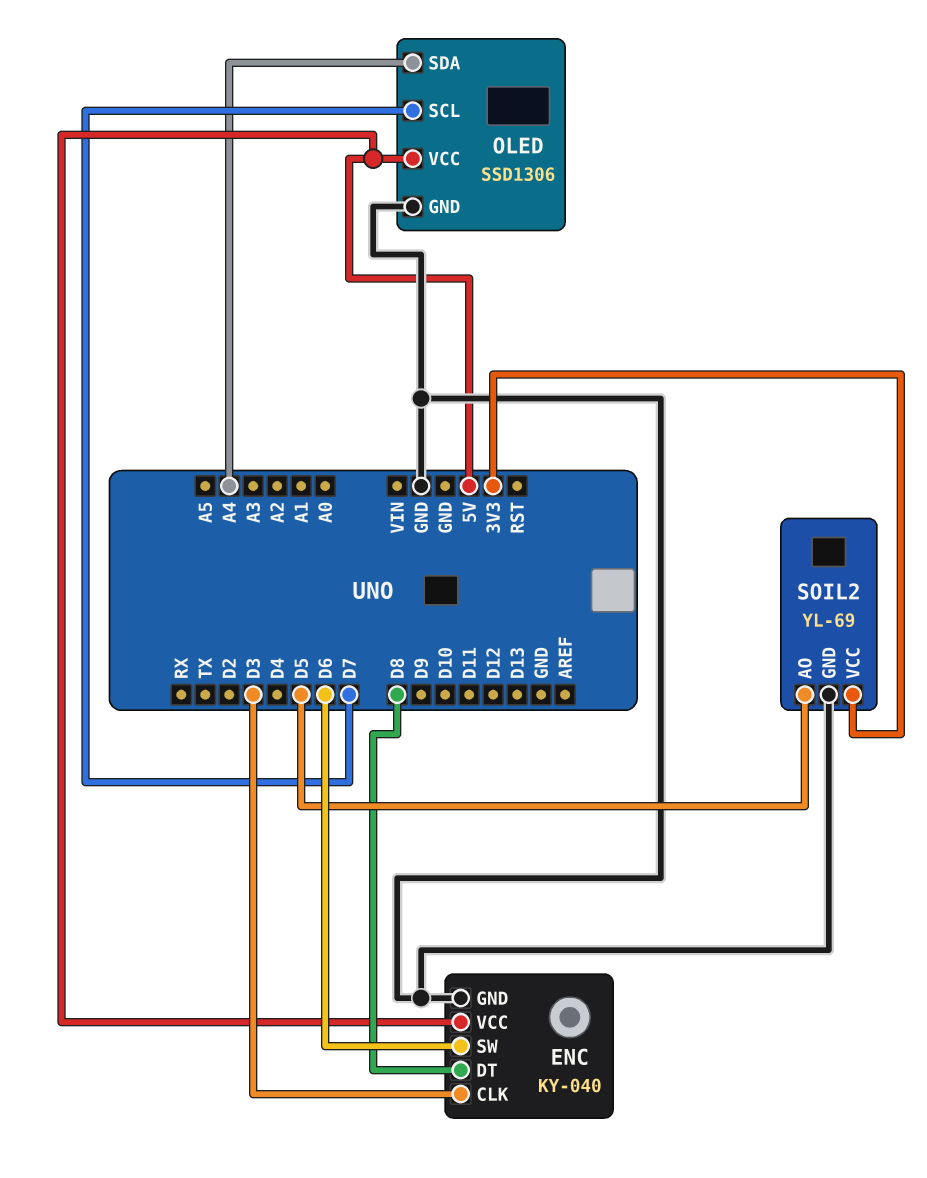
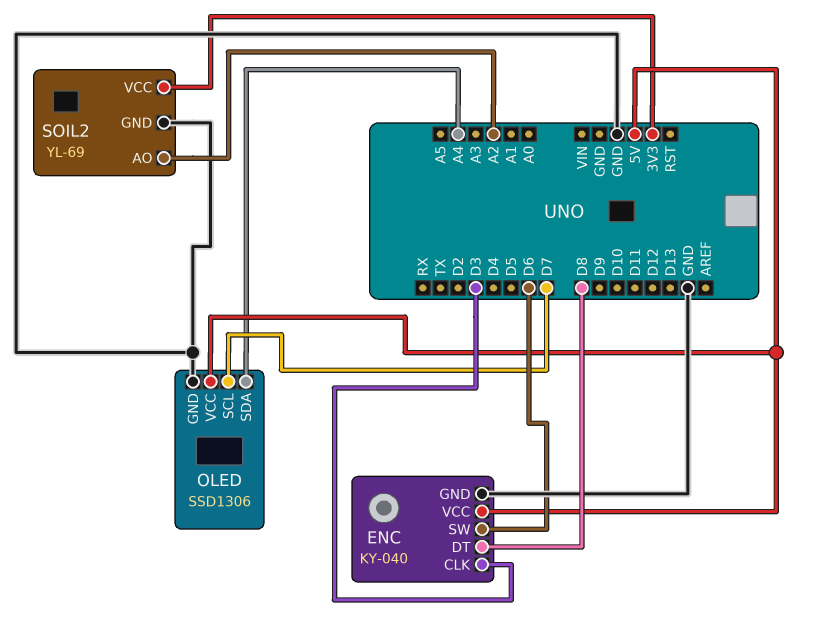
SOIL2 pin AO: D5 -> A2

